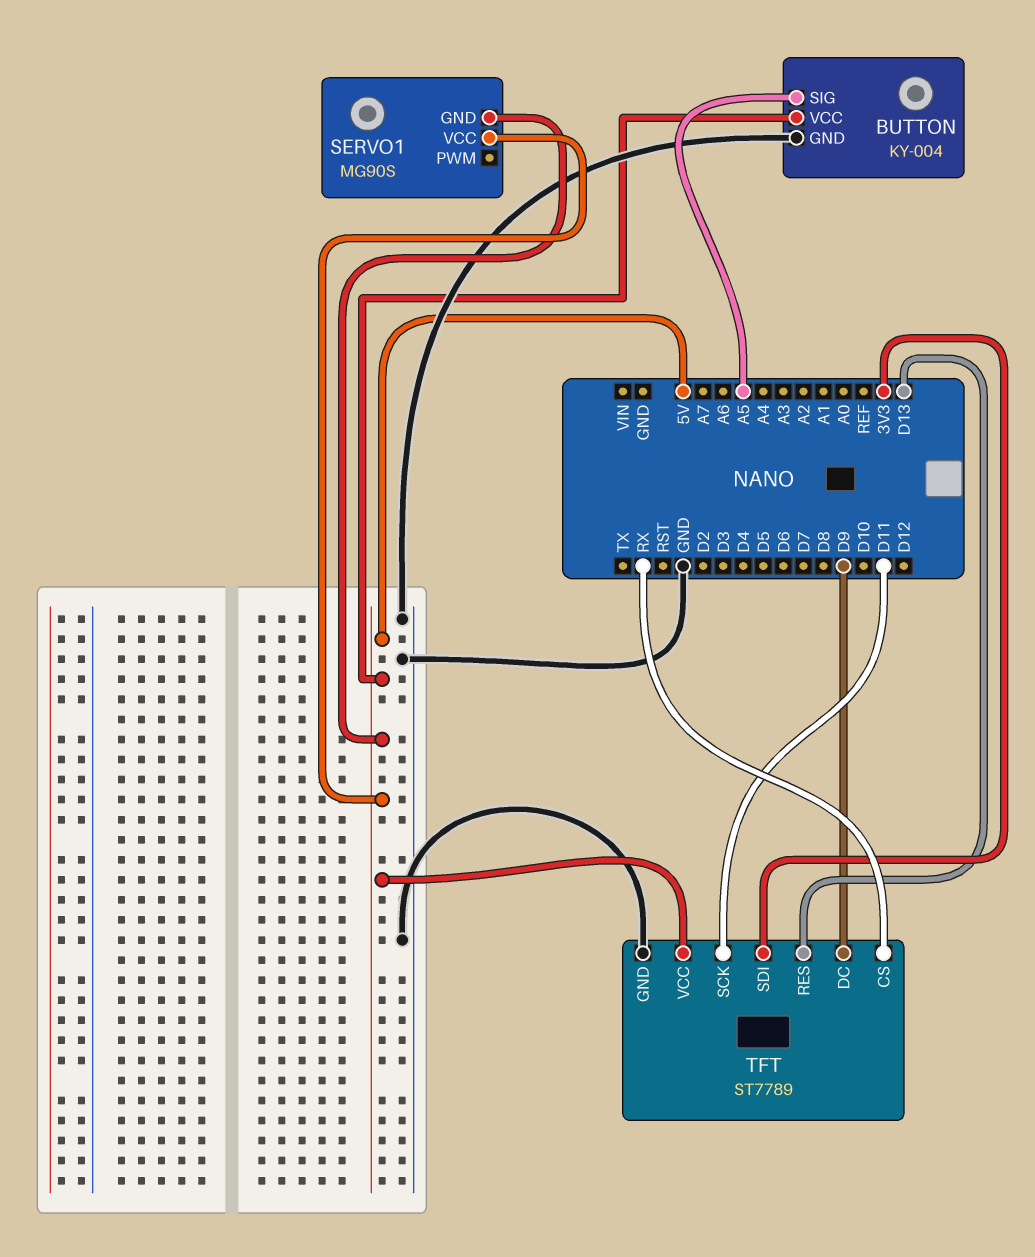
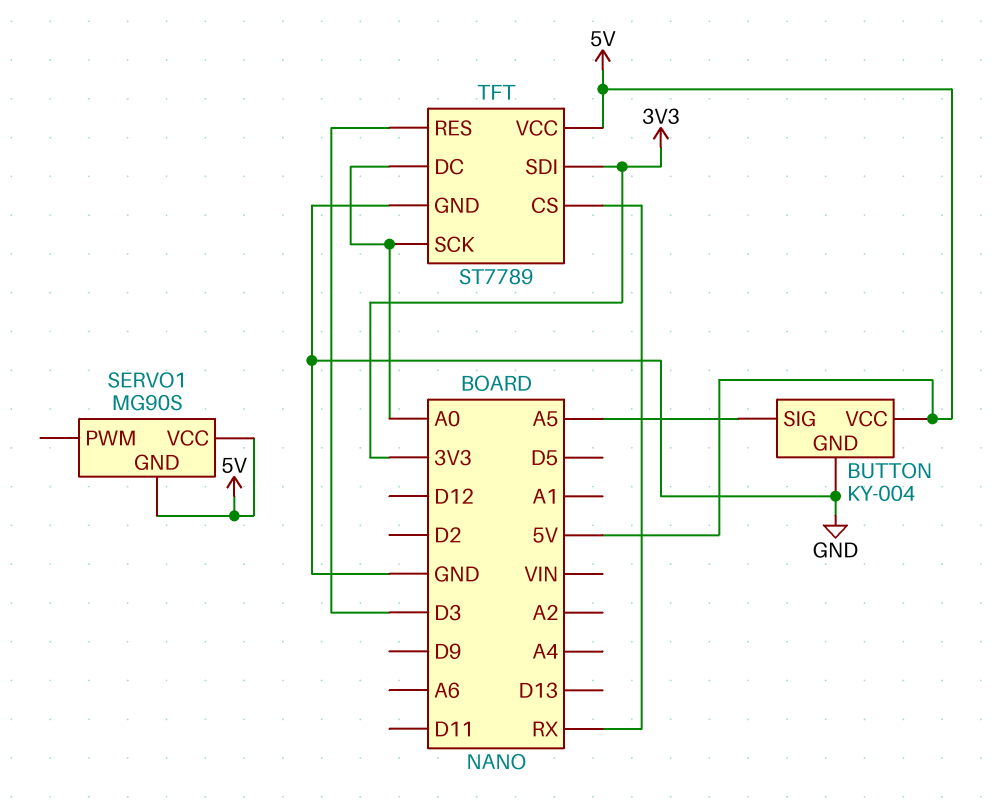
TFT pin DC: D9 -> A0
TFT pin RES: D13 -> D3
TFT pin SCK: D11 -> A0

